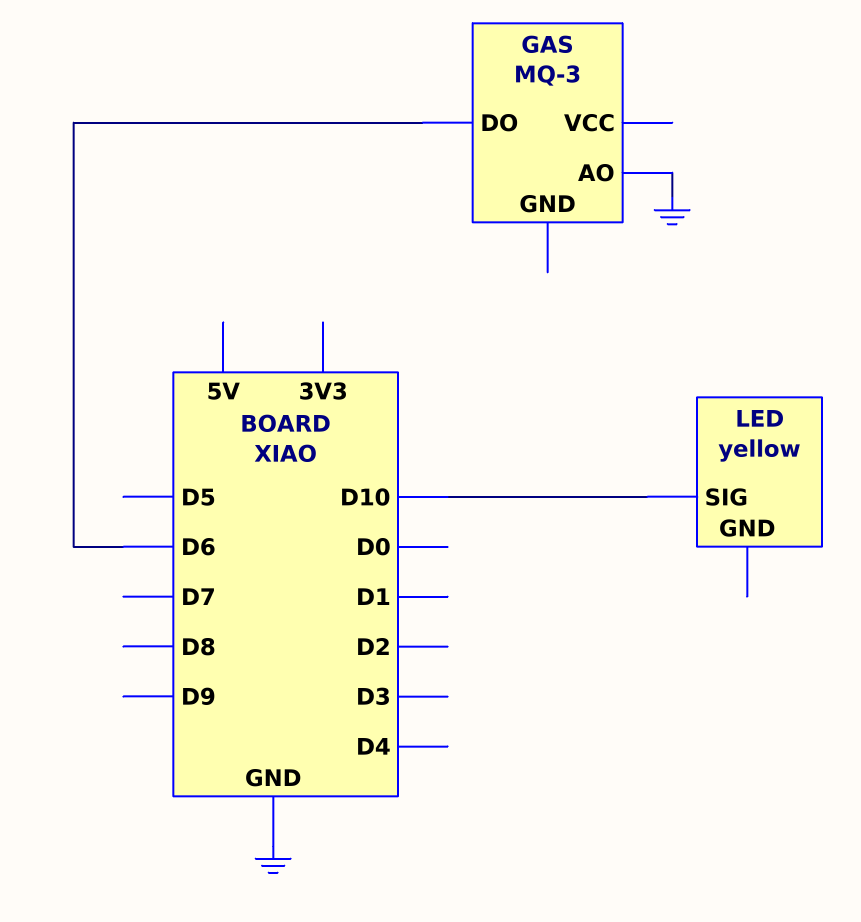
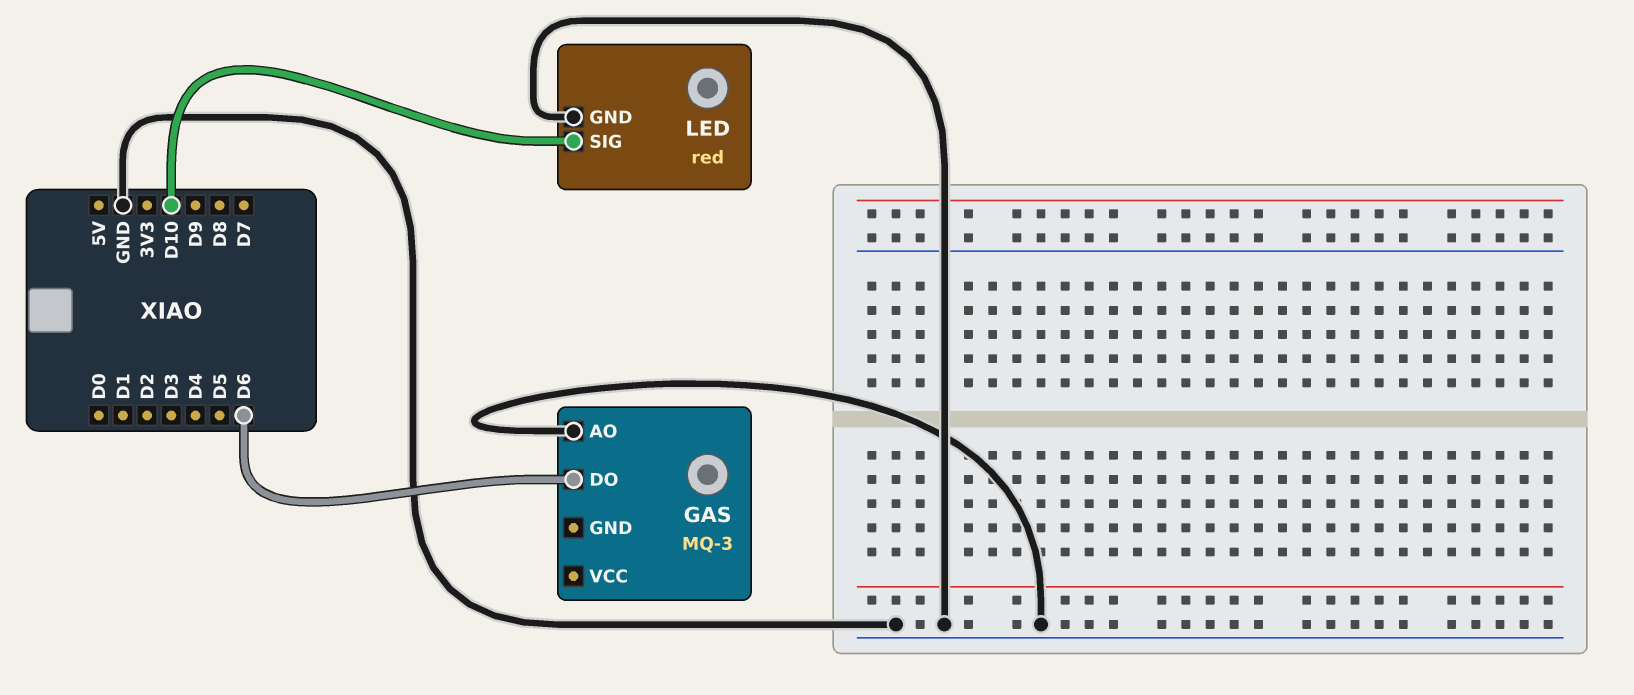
LED: yellow -> red
LED pin GND: none -> GND

